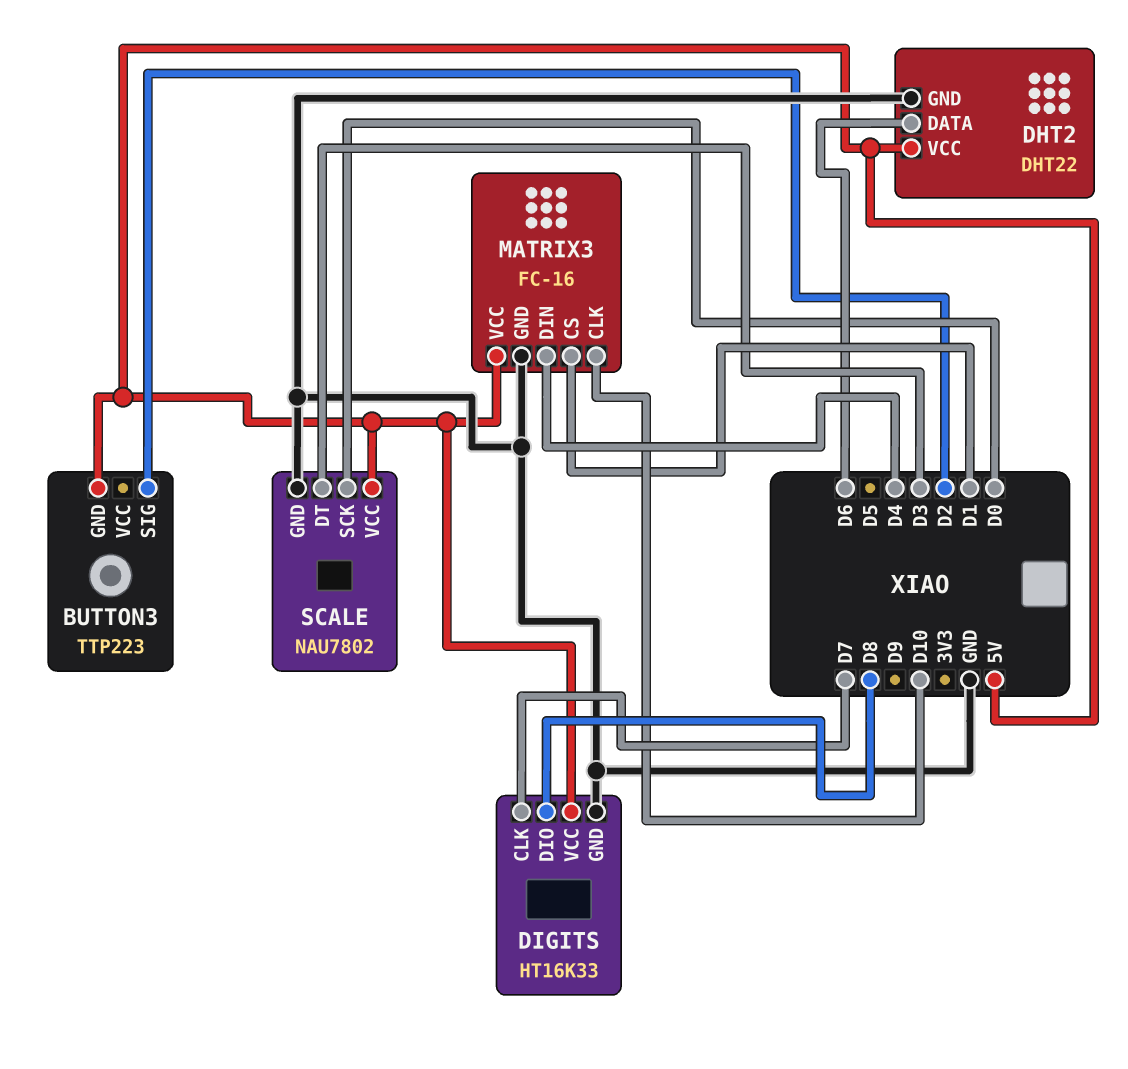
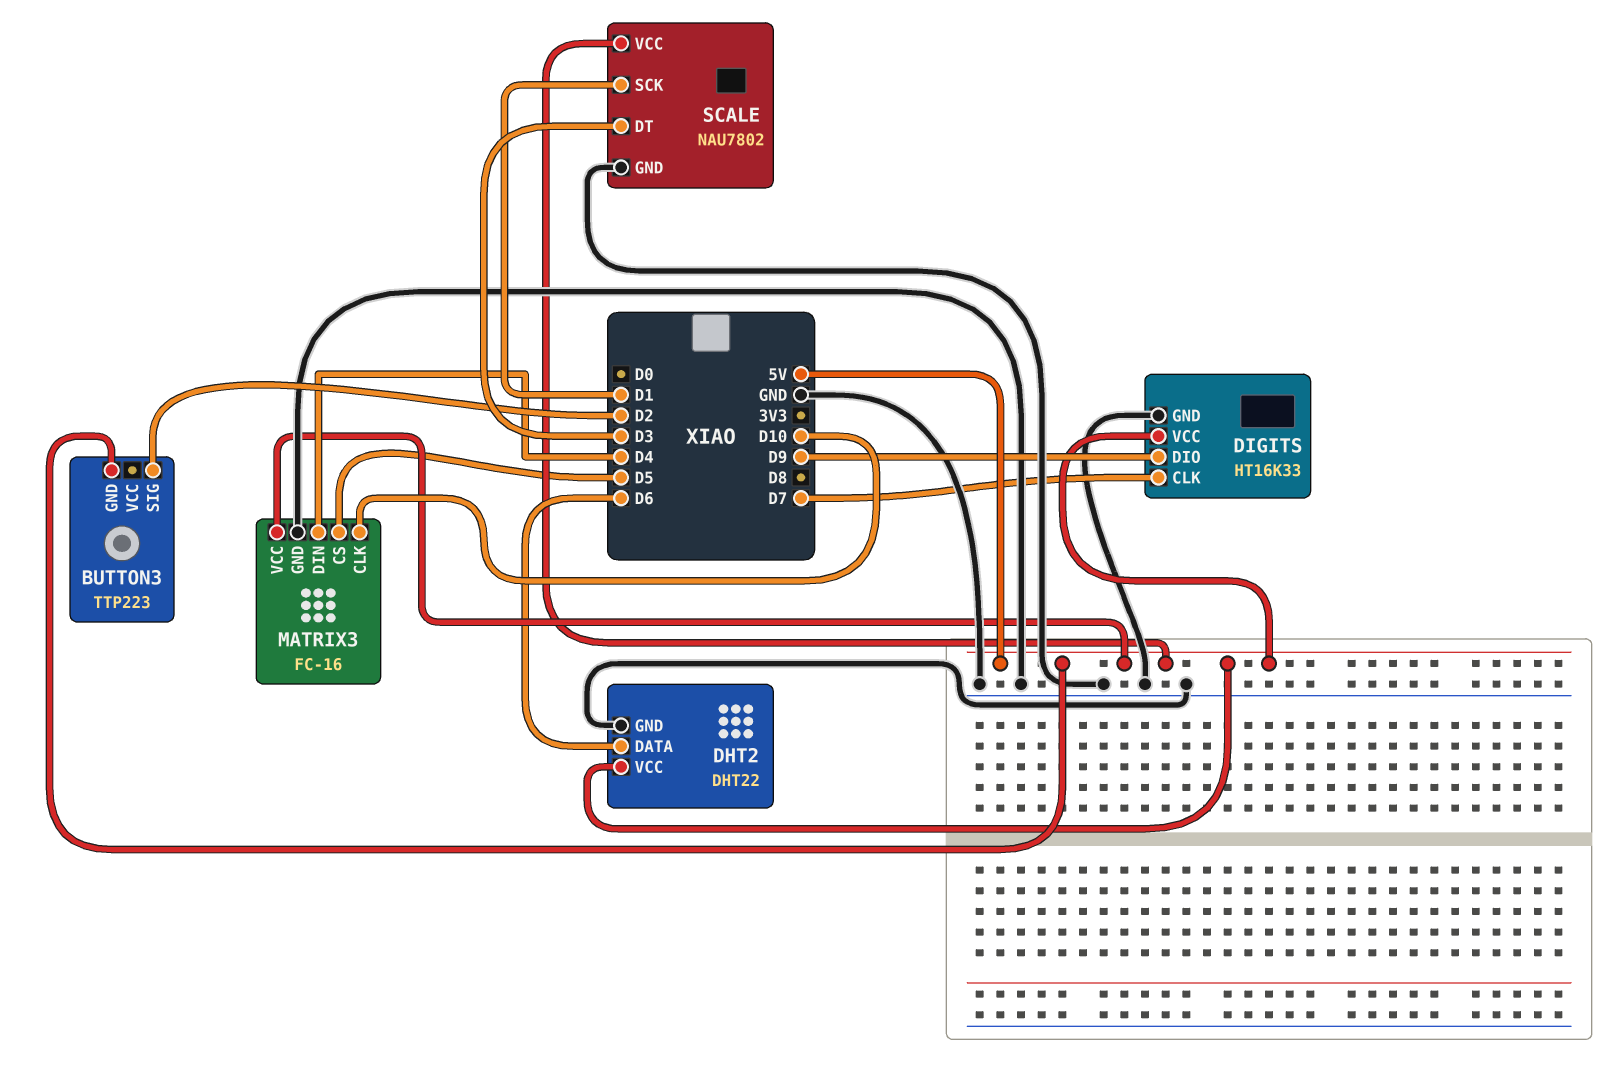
DIGITS pin DIO: D8 -> D9
MATRIX3 pin CS: D1 -> D5
SCALE pin SCK: D0 -> D1

